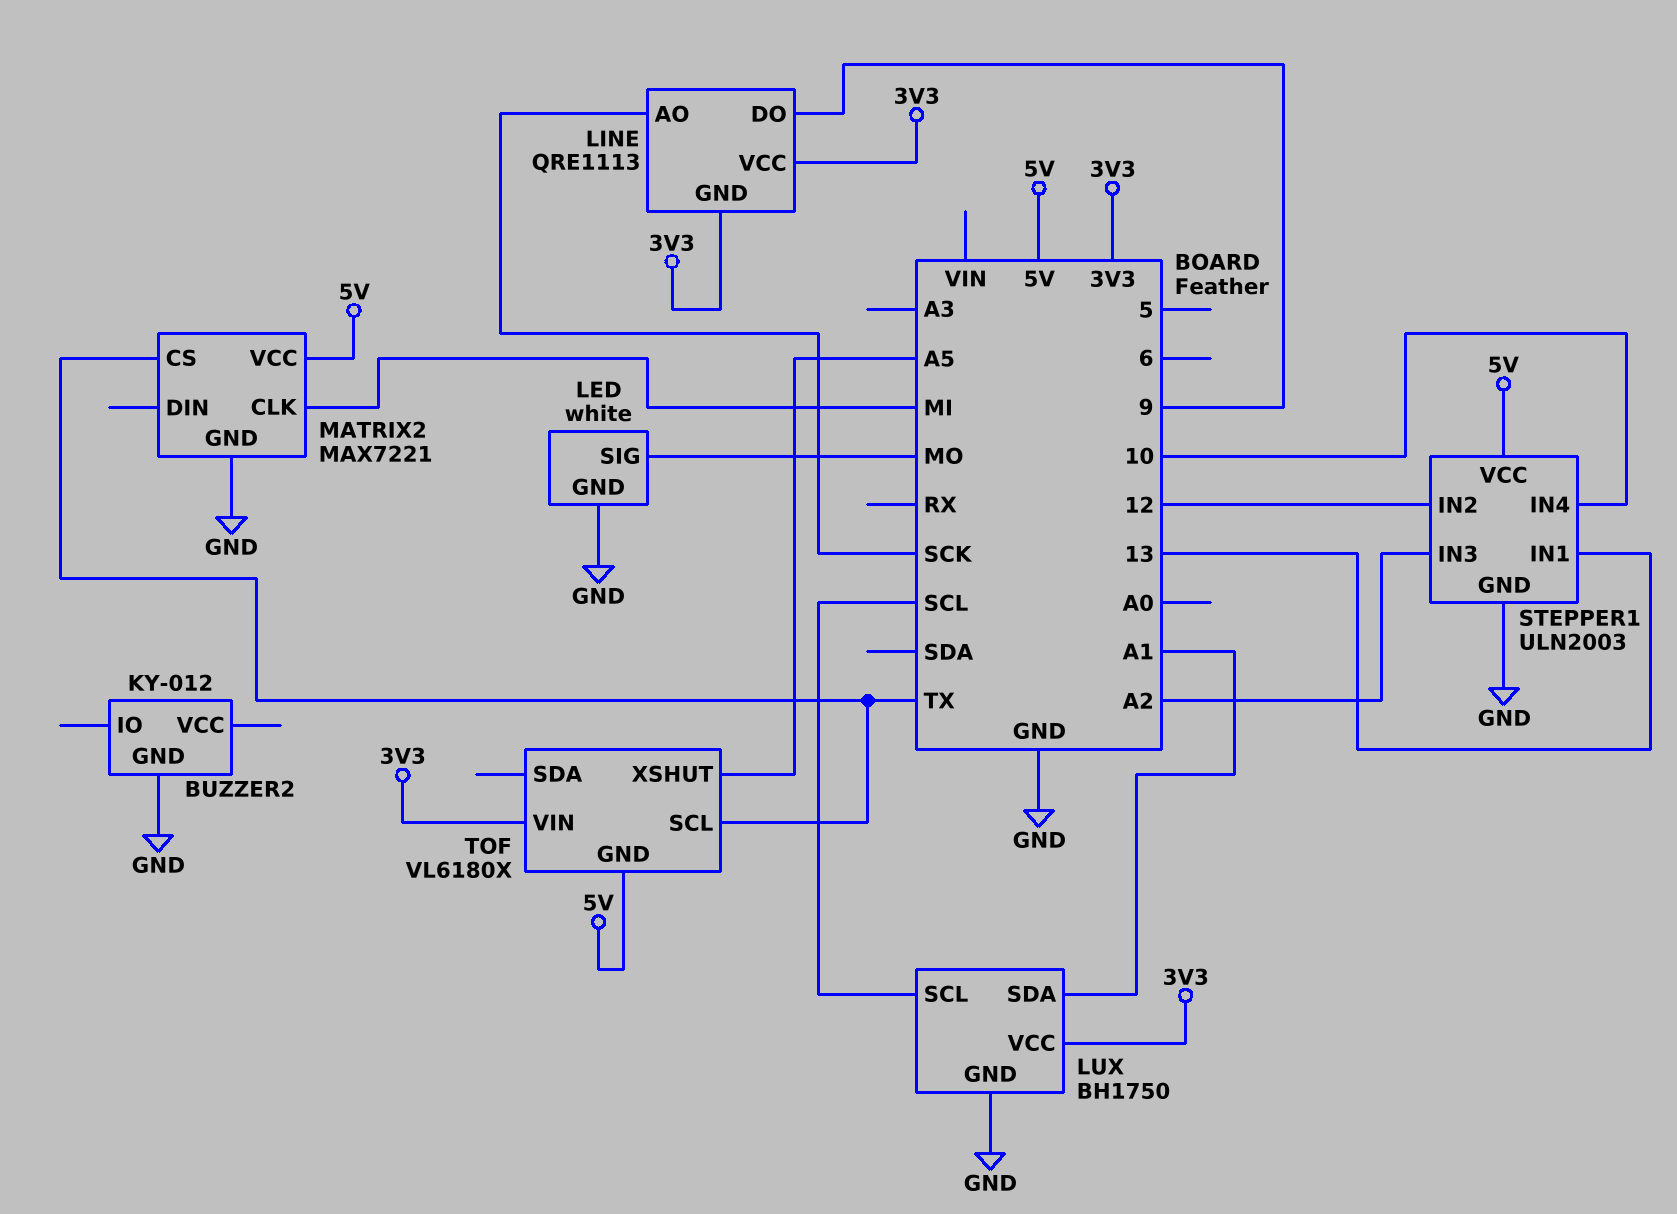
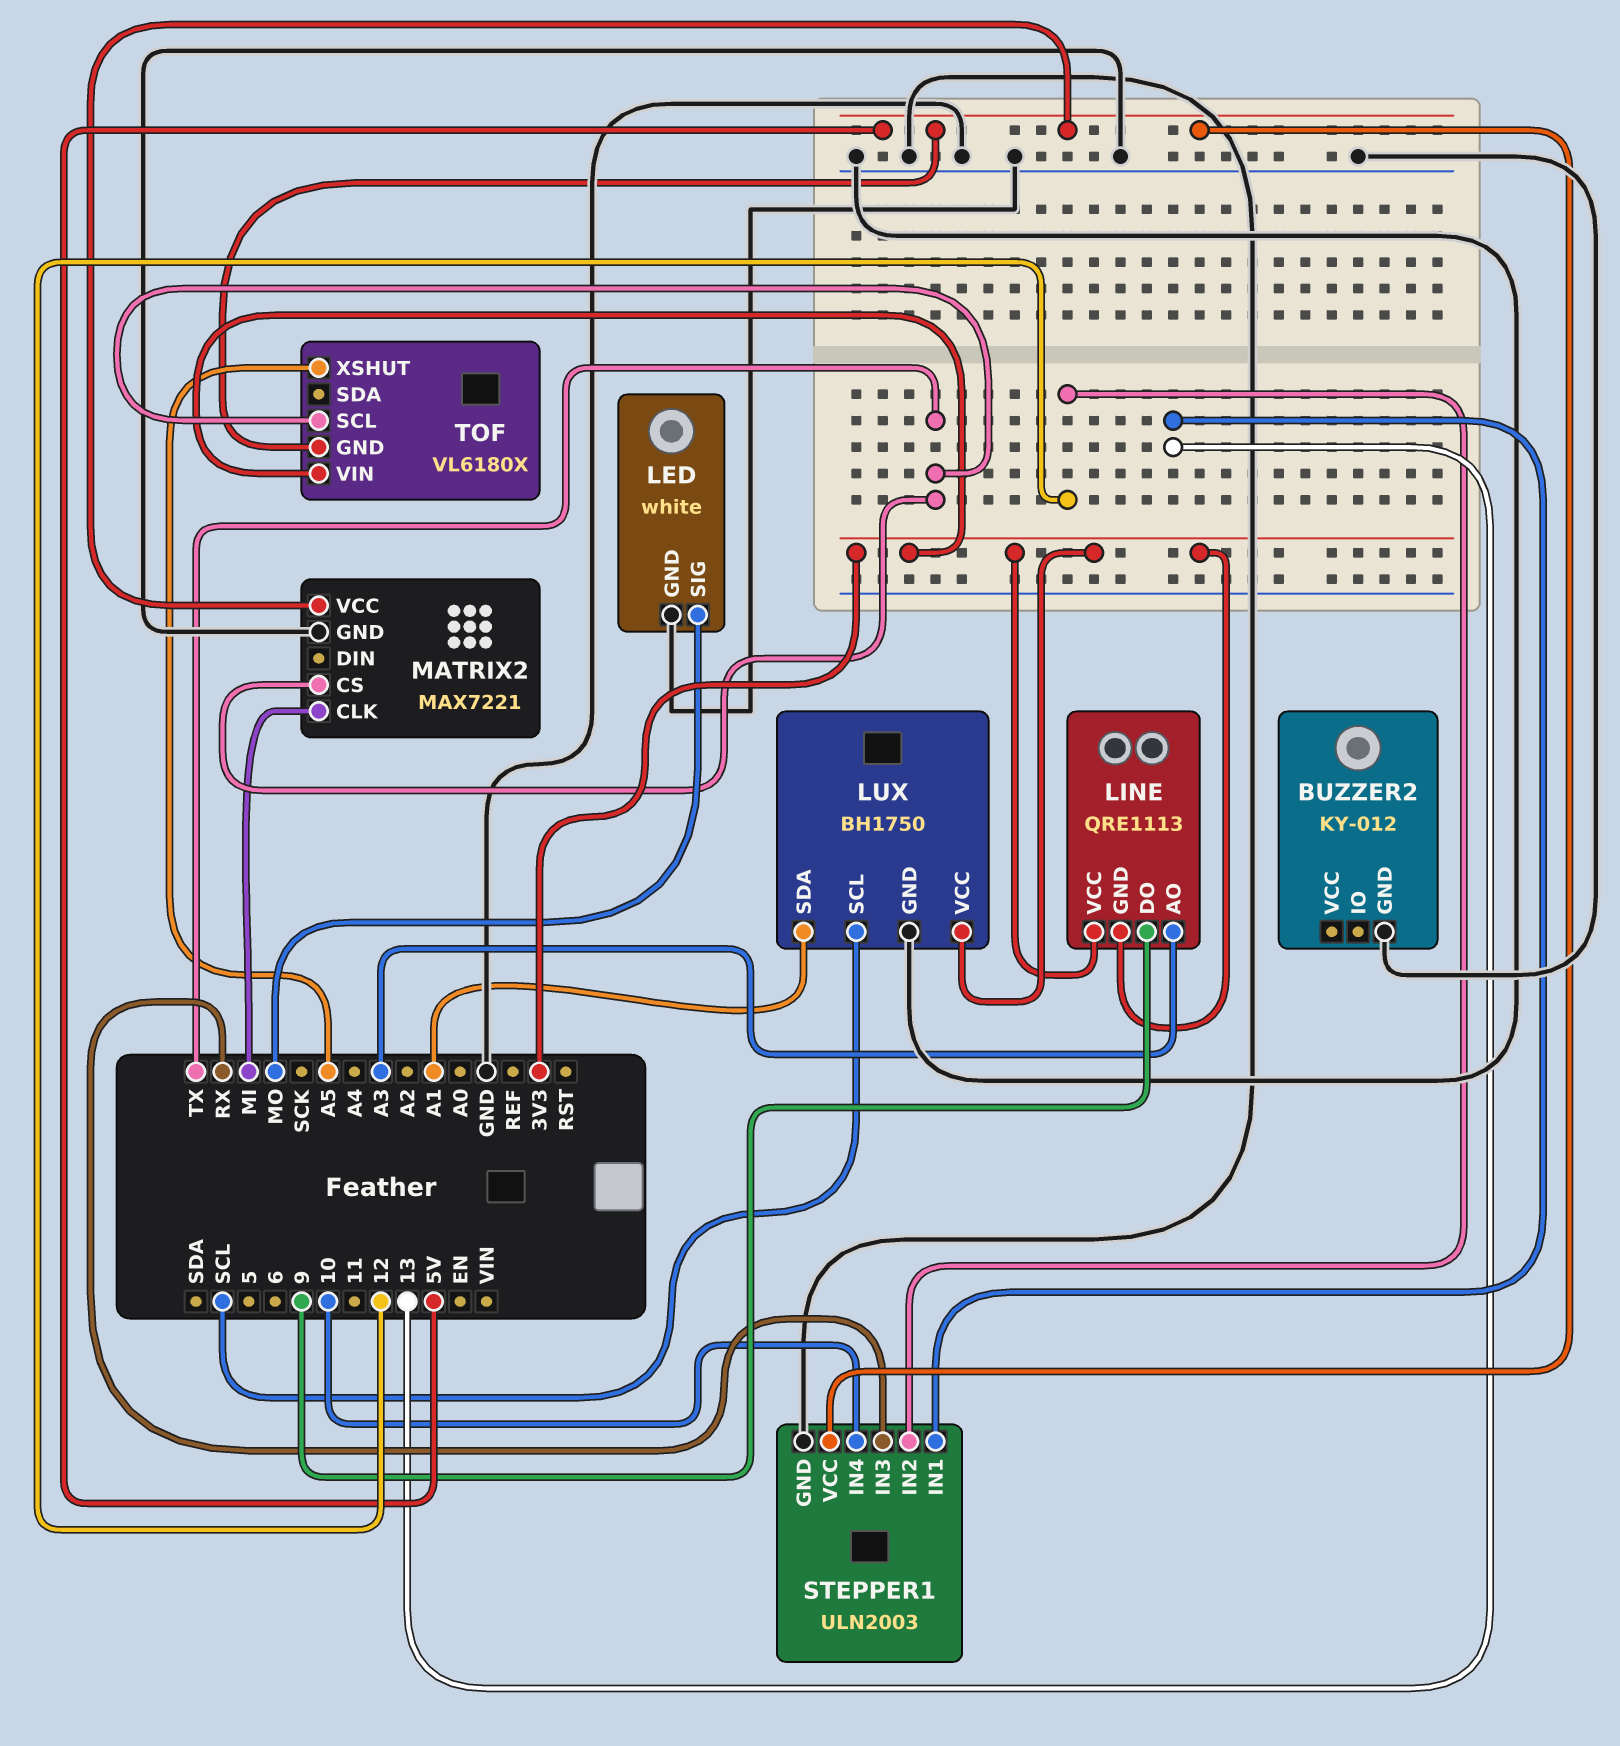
LINE pin AO: SCK -> A3
STEPPER1 pin IN3: A2 -> RX

